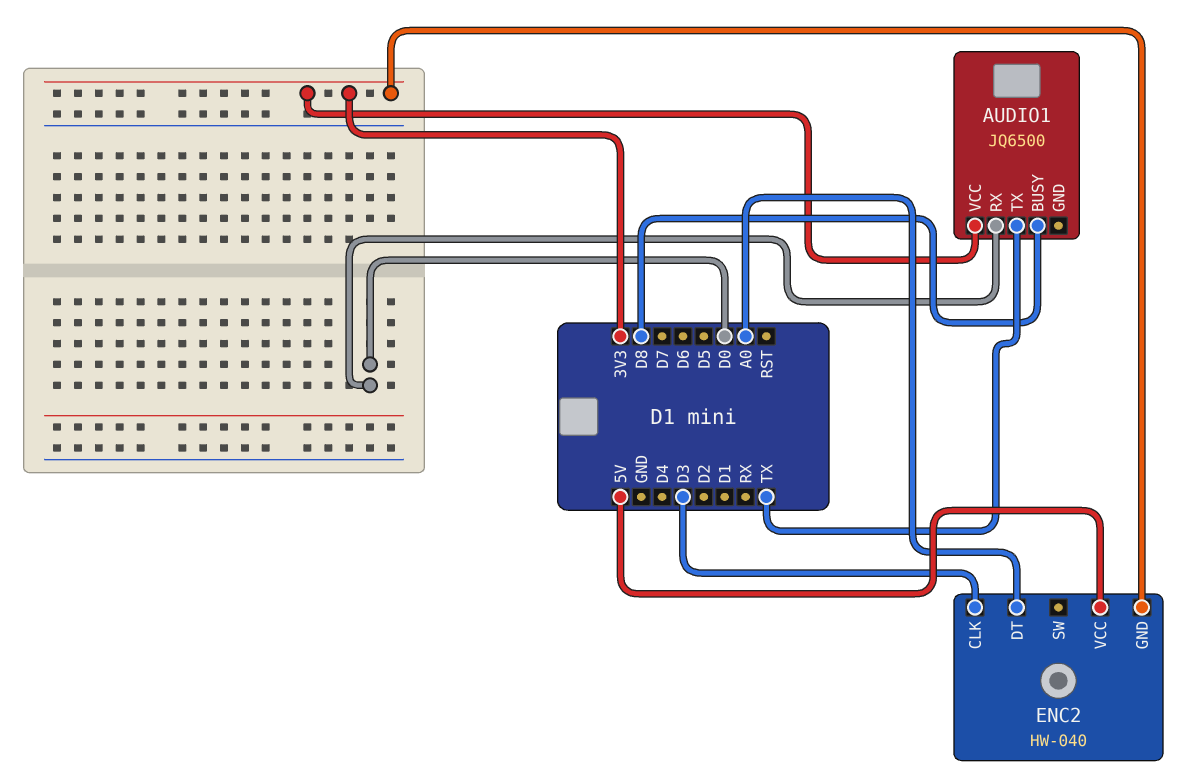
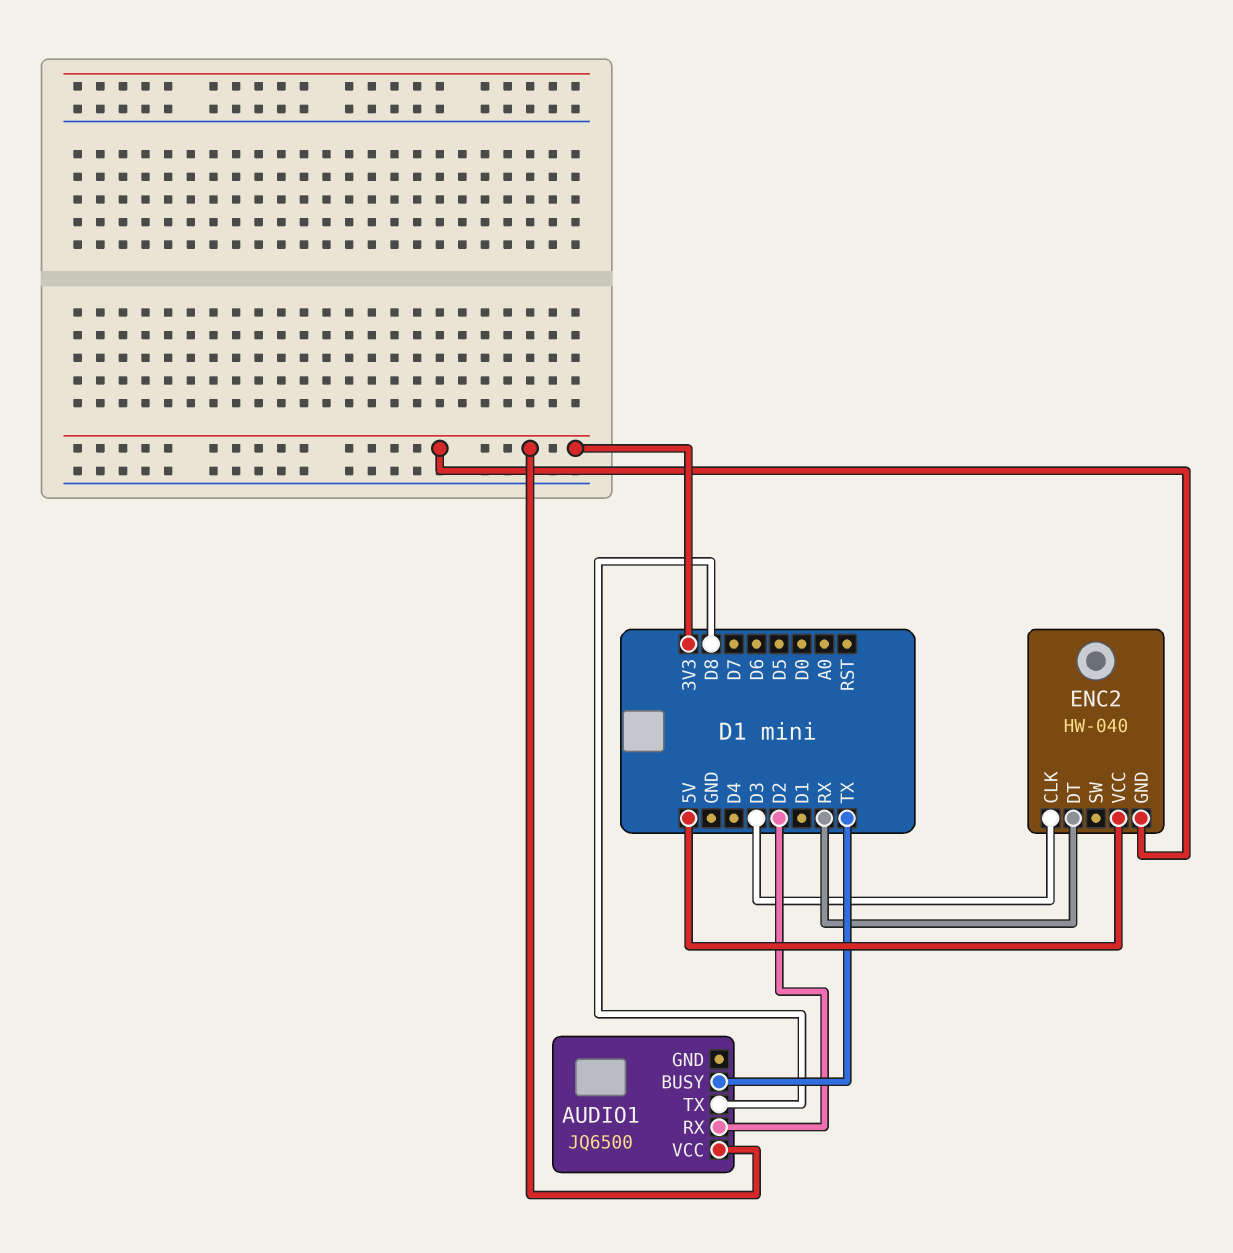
AUDIO1 pin BUSY: D8 -> TX
AUDIO1 pin RX: D0 -> D2
AUDIO1 pin TX: TX -> D8
ENC2 pin DT: A0 -> RX

